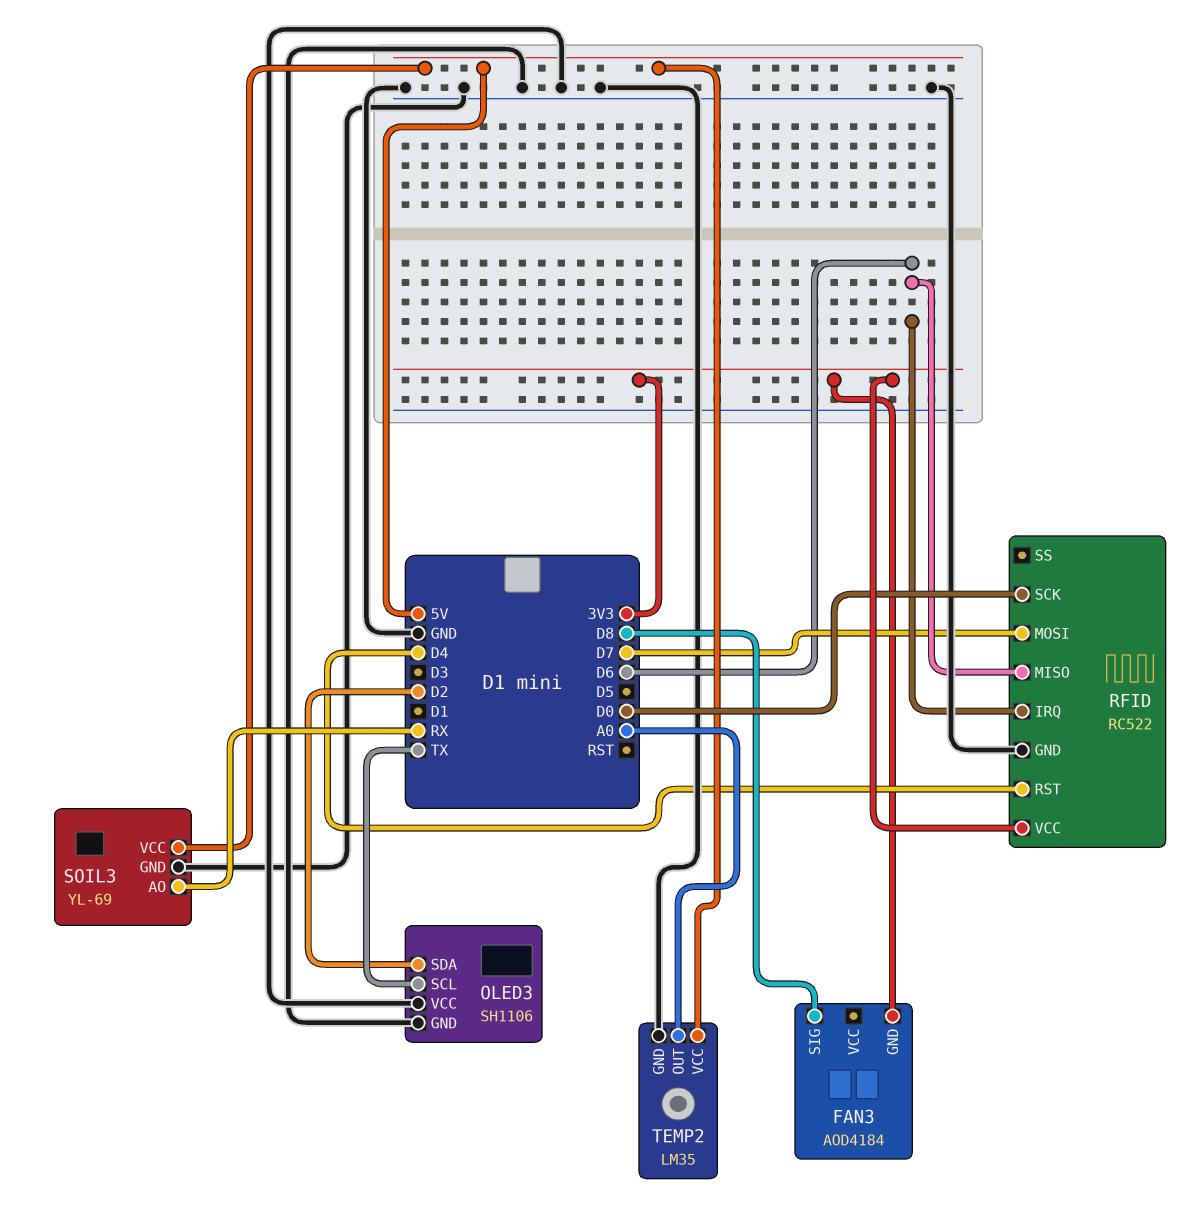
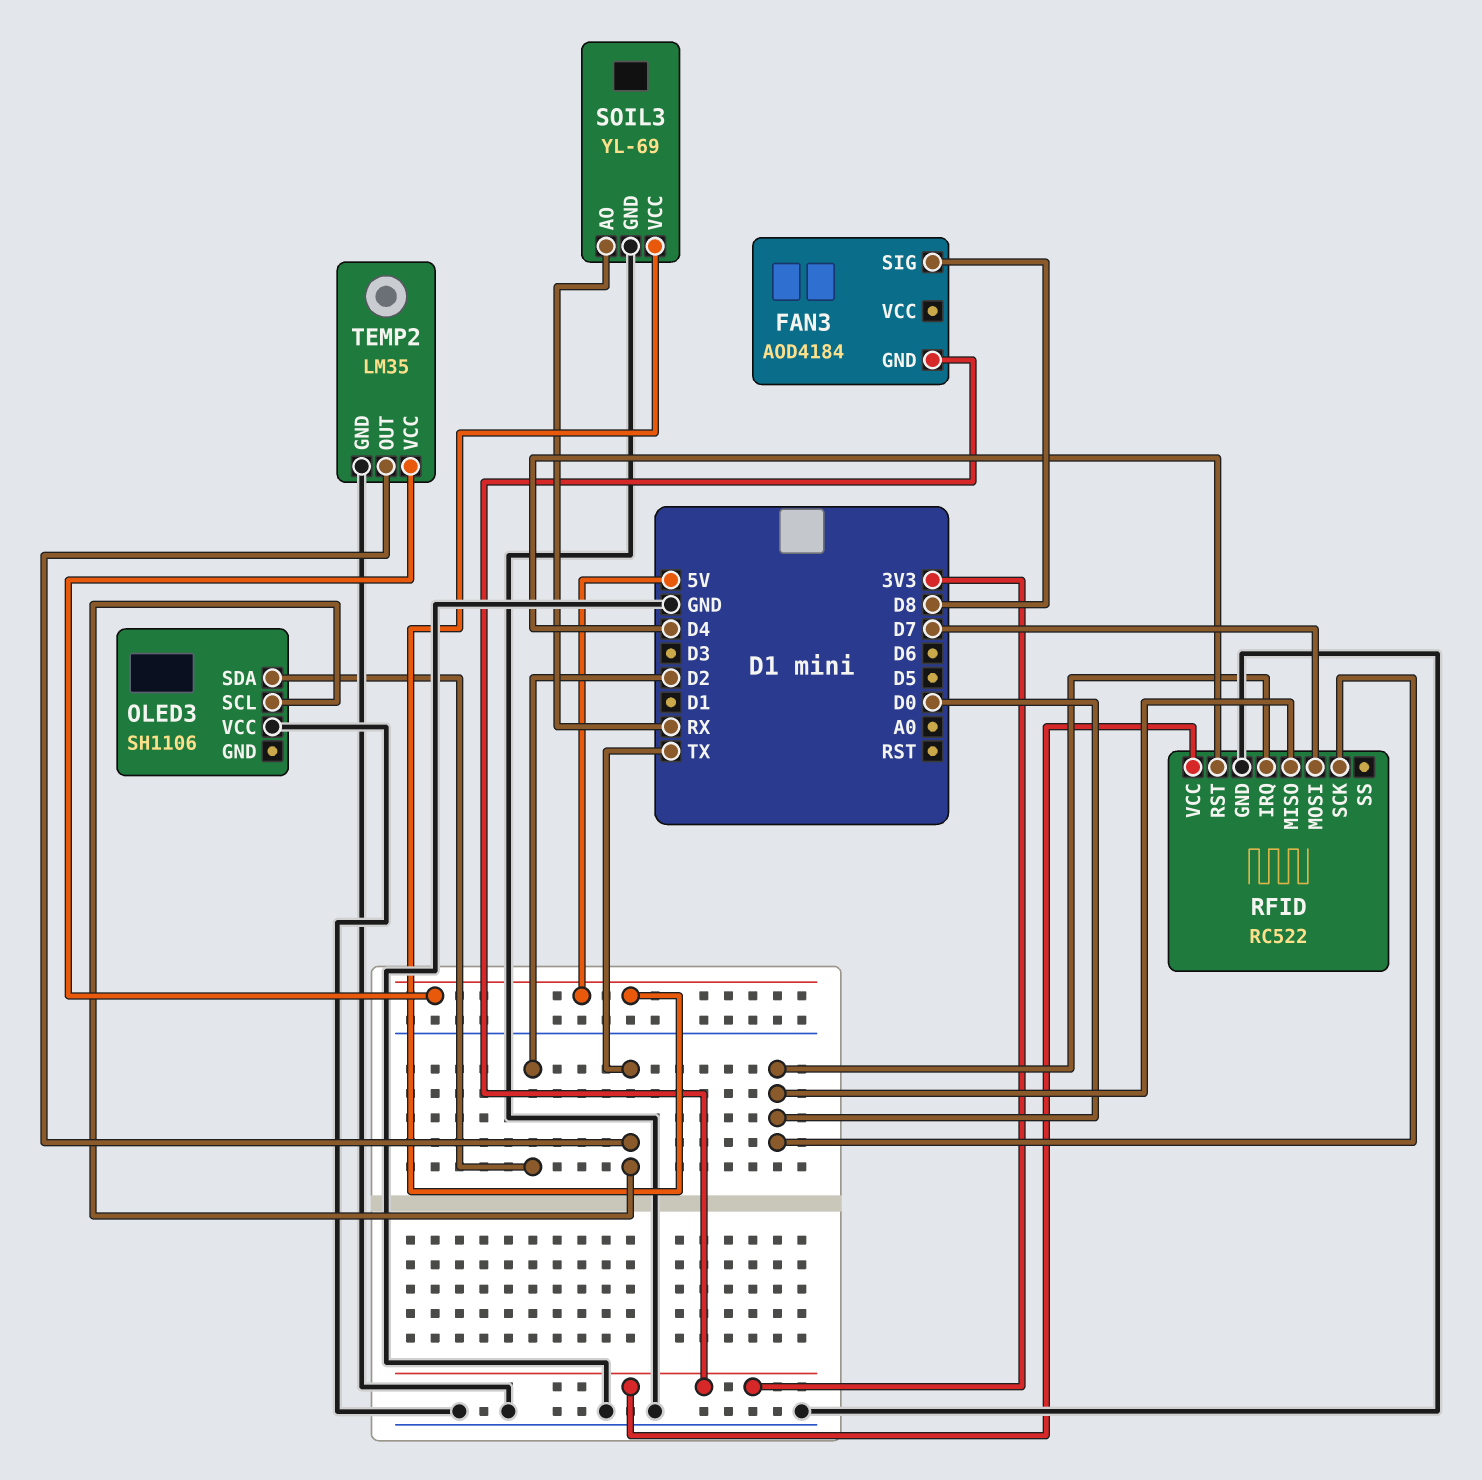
OLED3 pin GND: GND -> none
RFID pin IRQ: D6 -> D0
RFID pin MISO: D6 -> D0
TEMP2 pin OUT: A0 -> TX

